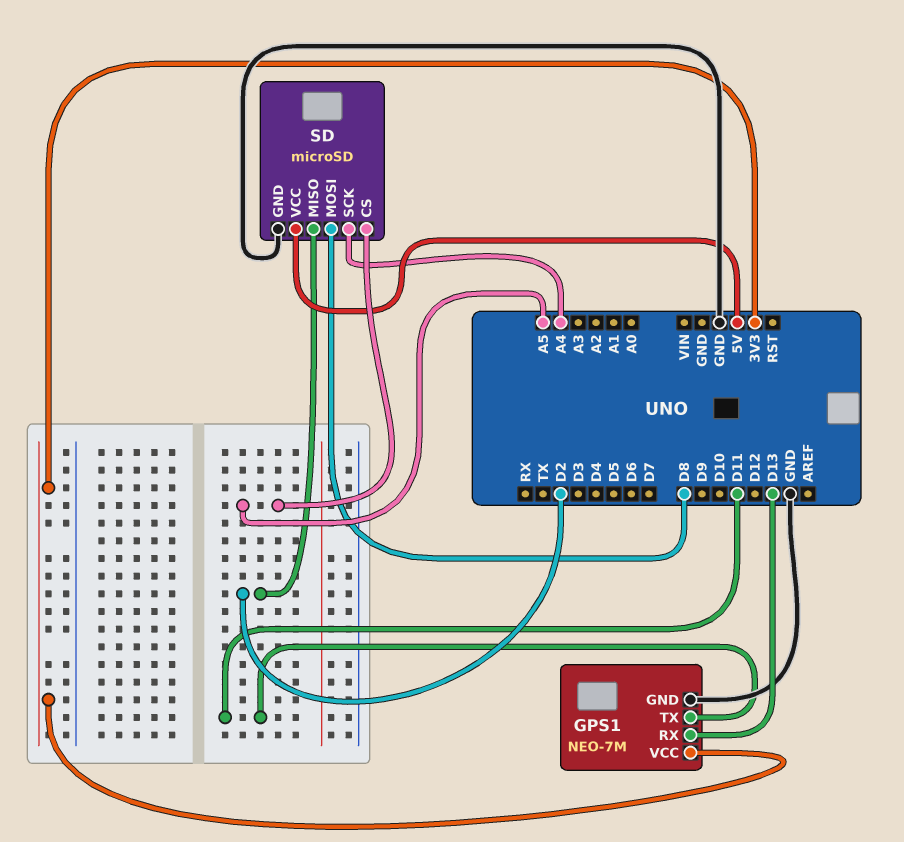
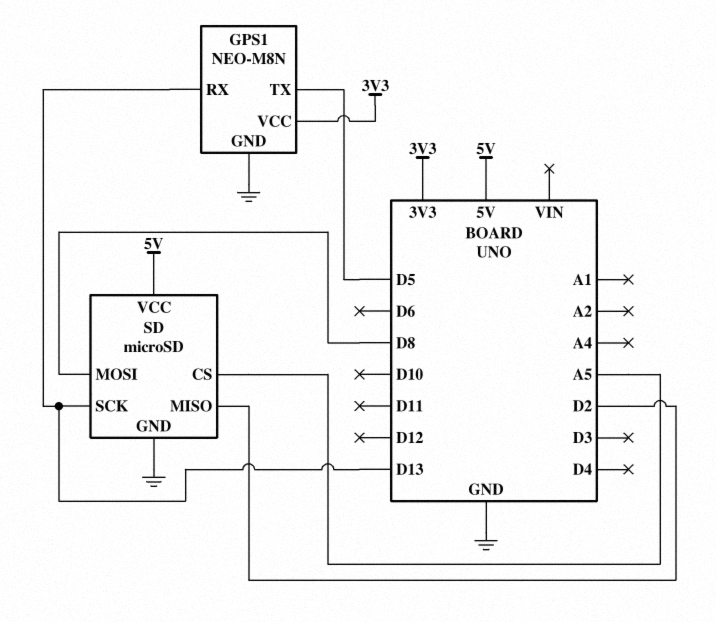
GPS1: NEO-7M -> NEO-M8N
GPS1 pin TX: D11 -> D5
SD pin SCK: A4 -> D13

